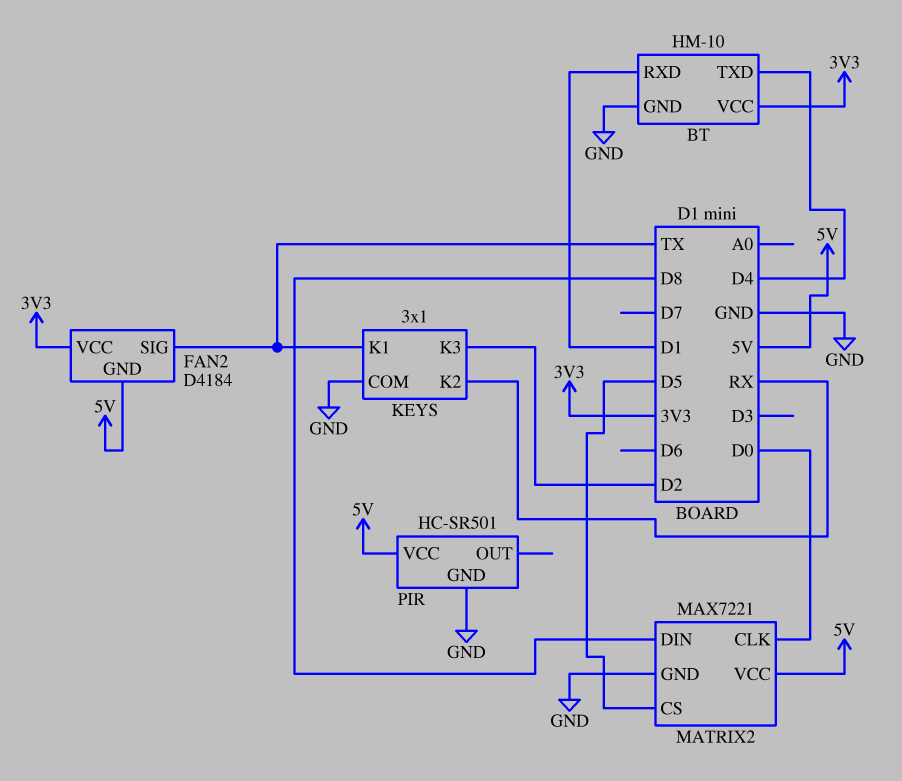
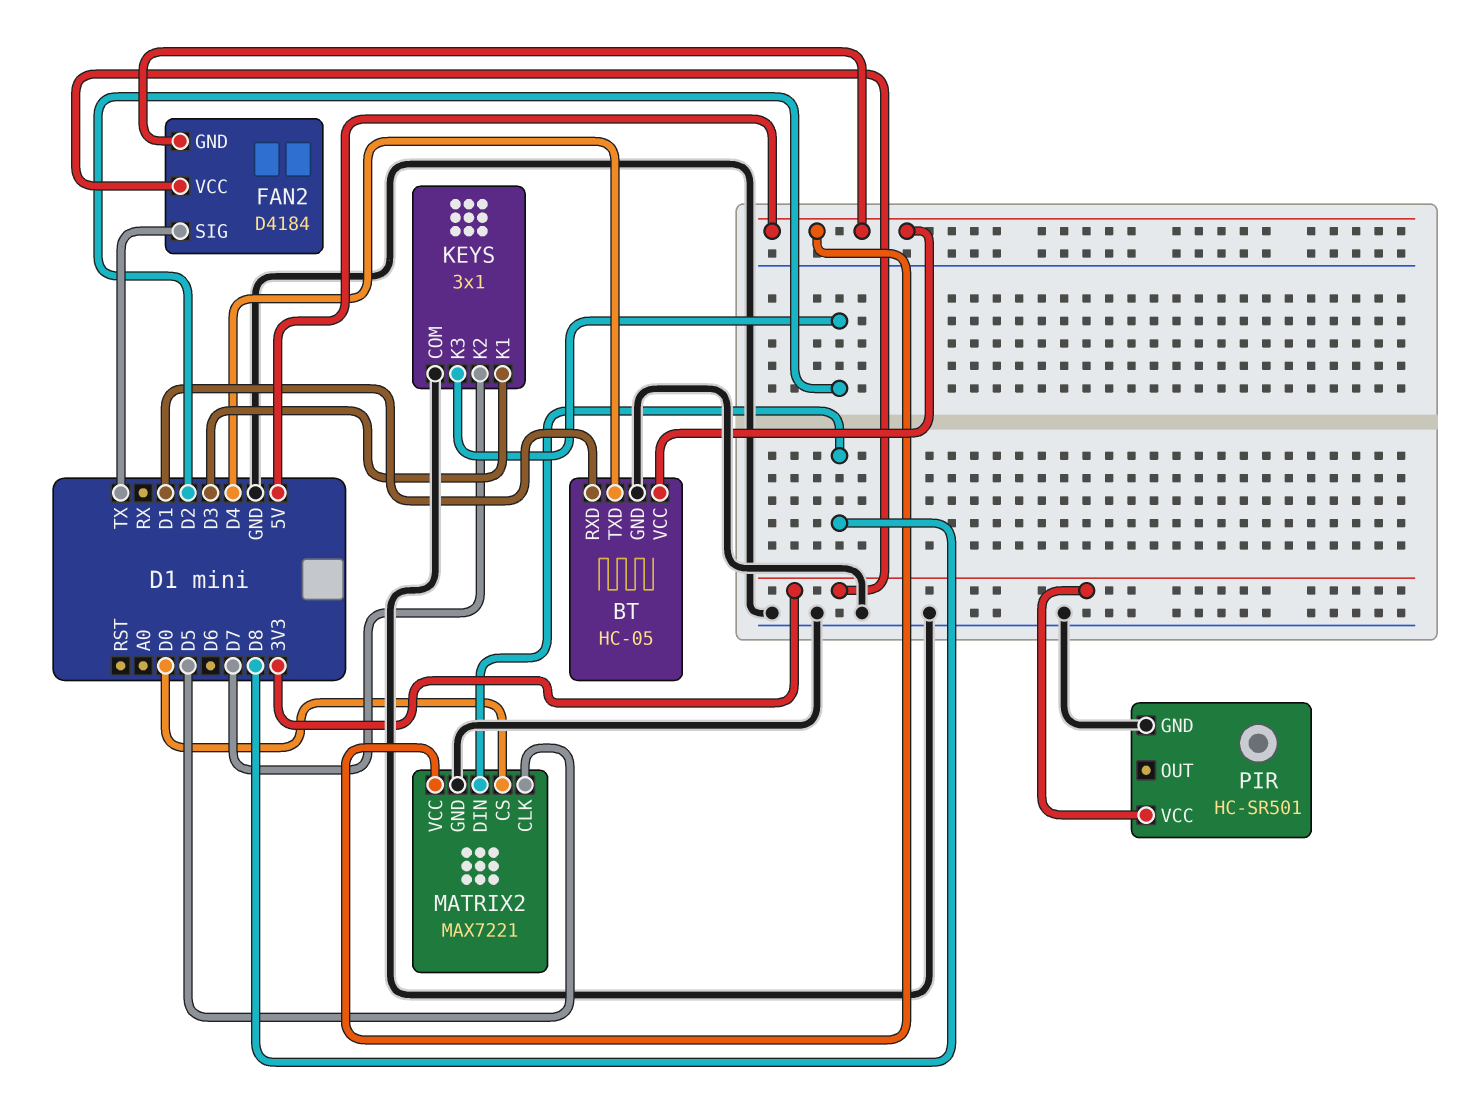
BT: HM-10 -> HC-05
BT pin VCC: 3V3 -> 5V
KEYS pin K1: TX -> D3
KEYS pin K2: RX -> D7
MATRIX2 pin CLK: D0 -> D5
MATRIX2 pin CS: D5 -> D0
PIR pin VCC: 5V -> 3V3

